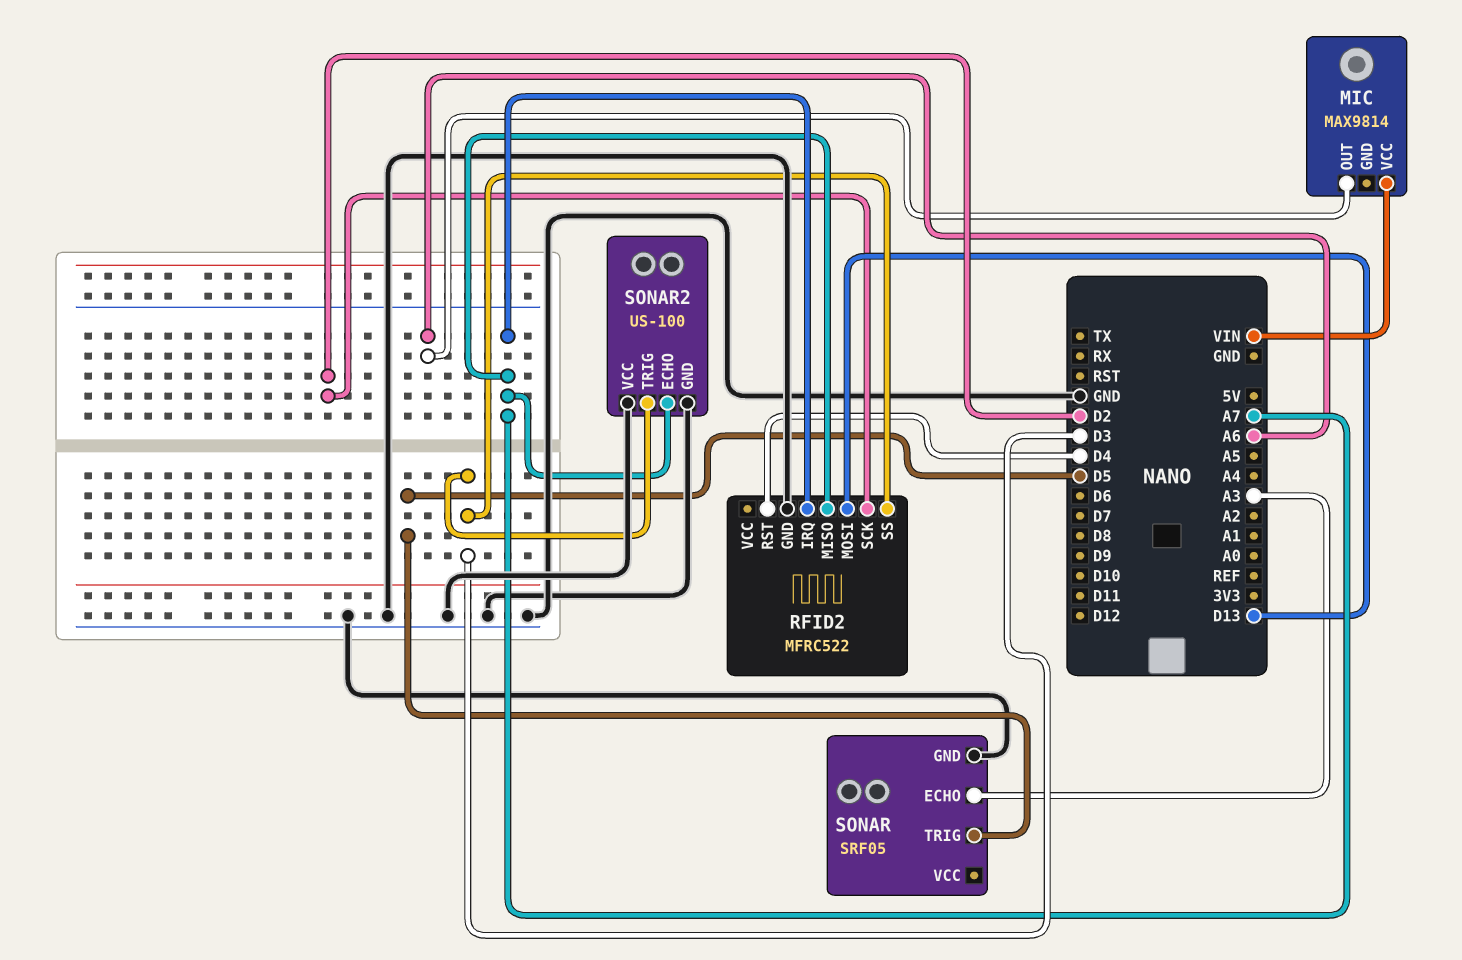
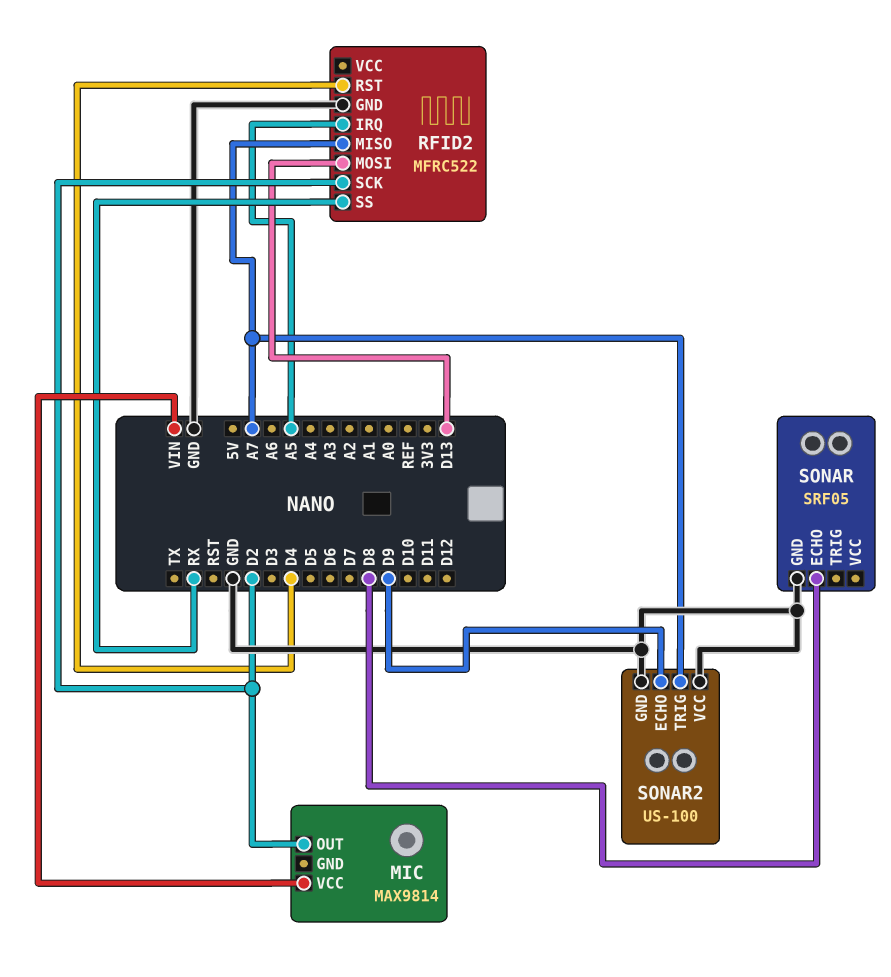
MIC pin OUT: A6 -> D2
RFID2 pin IRQ: A7 -> A5
RFID2 pin SS: D3 -> RX
SONAR pin ECHO: A3 -> D8
SONAR pin TRIG: D5 -> none
SONAR2 pin ECHO: A7 -> D9
SONAR2 pin TRIG: D3 -> A7

